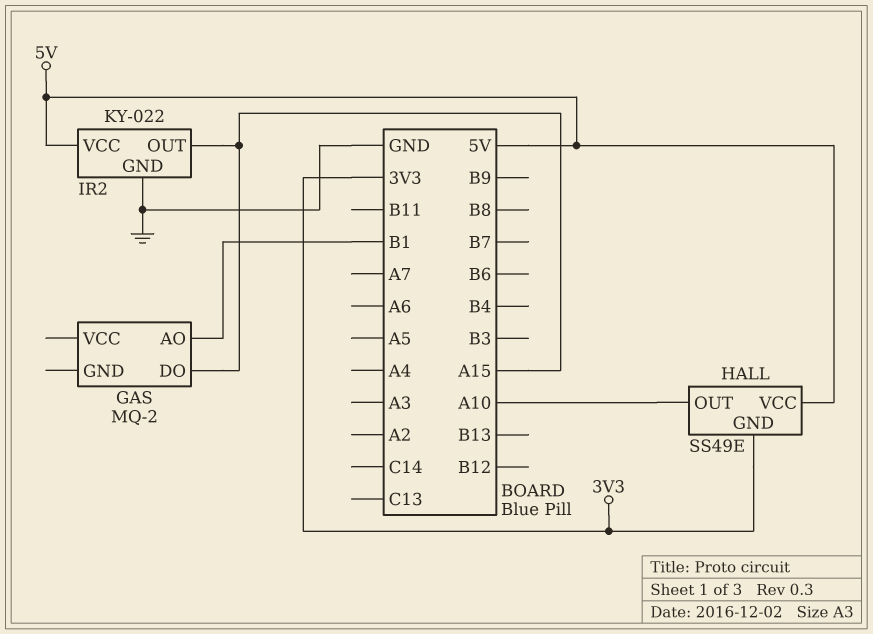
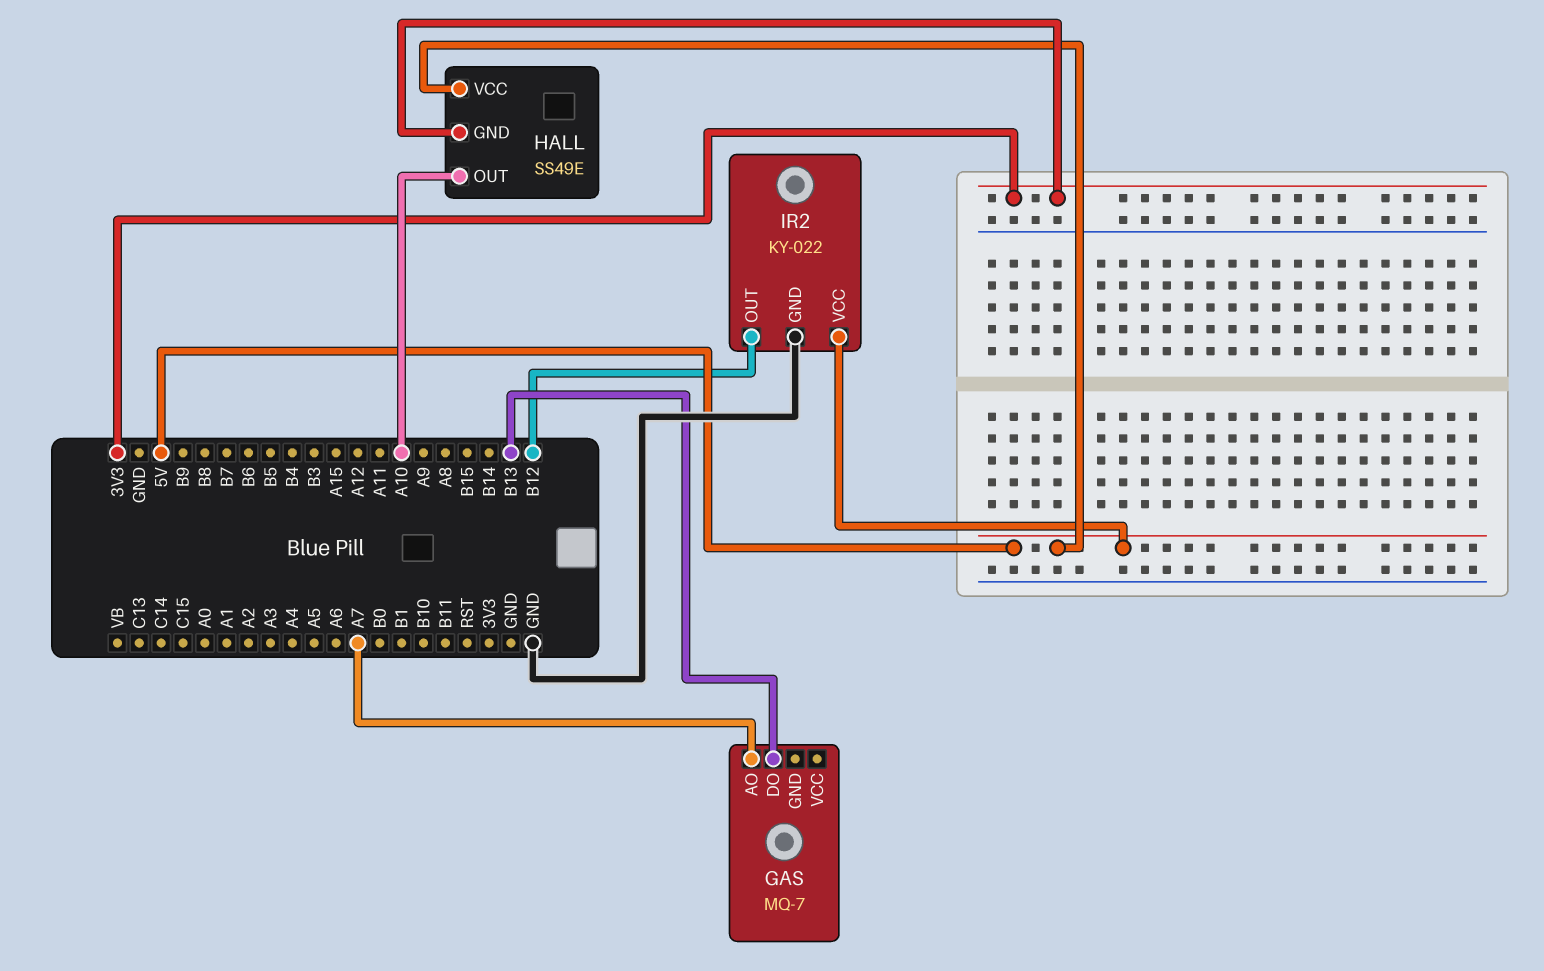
GAS: MQ-2 -> MQ-7
GAS pin AO: B1 -> A7
GAS pin DO: A15 -> B13
IR2 pin OUT: A15 -> B12

